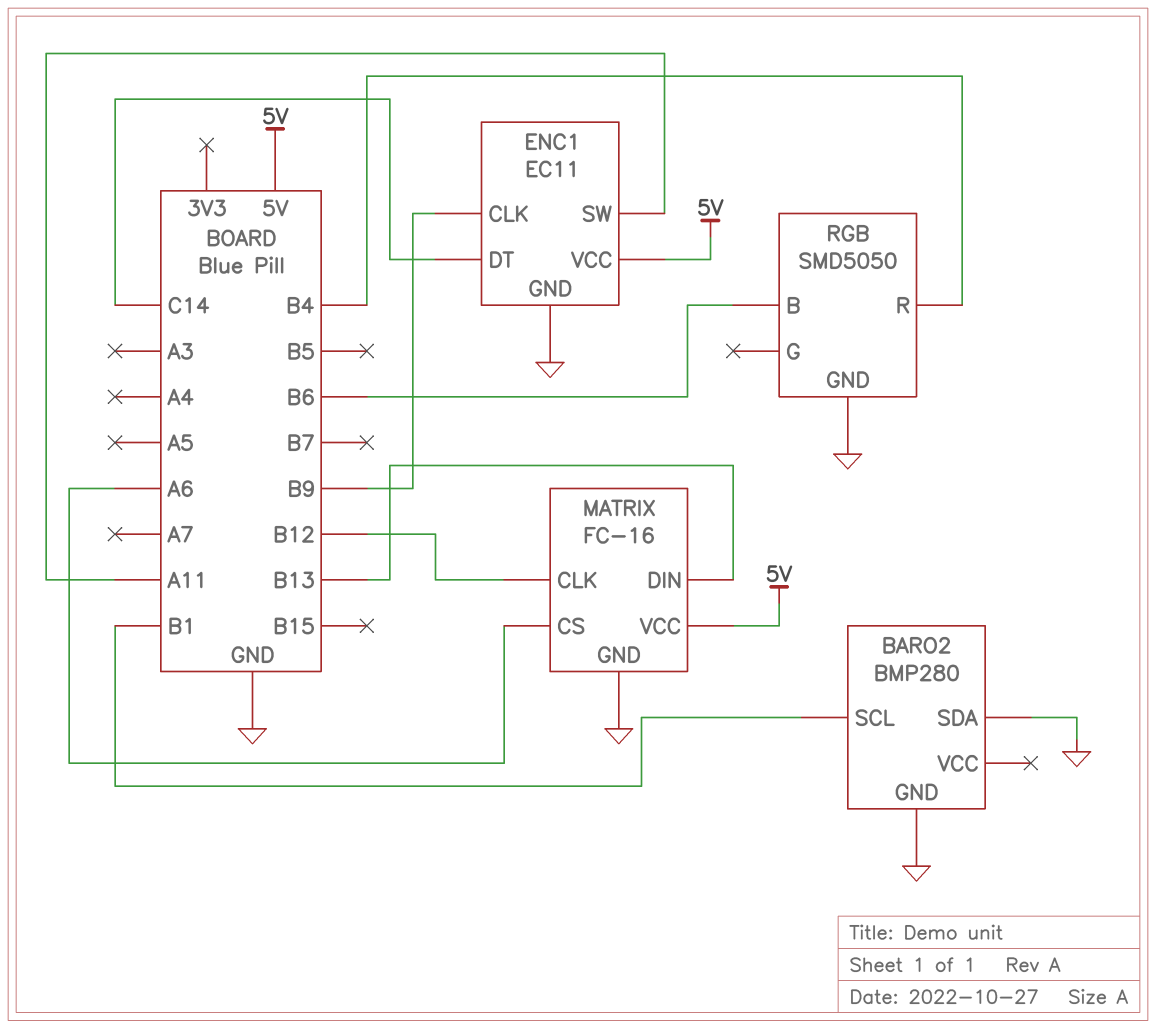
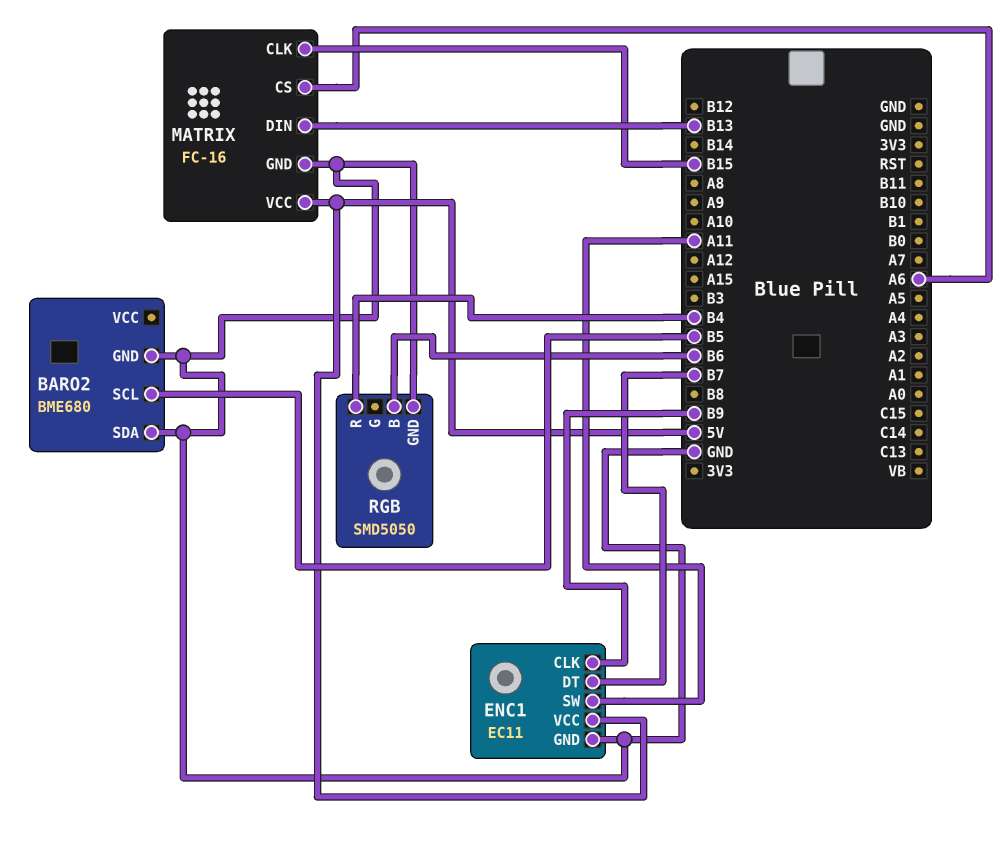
BARO2: BMP280 -> BME680
BARO2 pin SCL: B1 -> B5
ENC1 pin DT: C14 -> B7
MATRIX pin CLK: B12 -> B15

